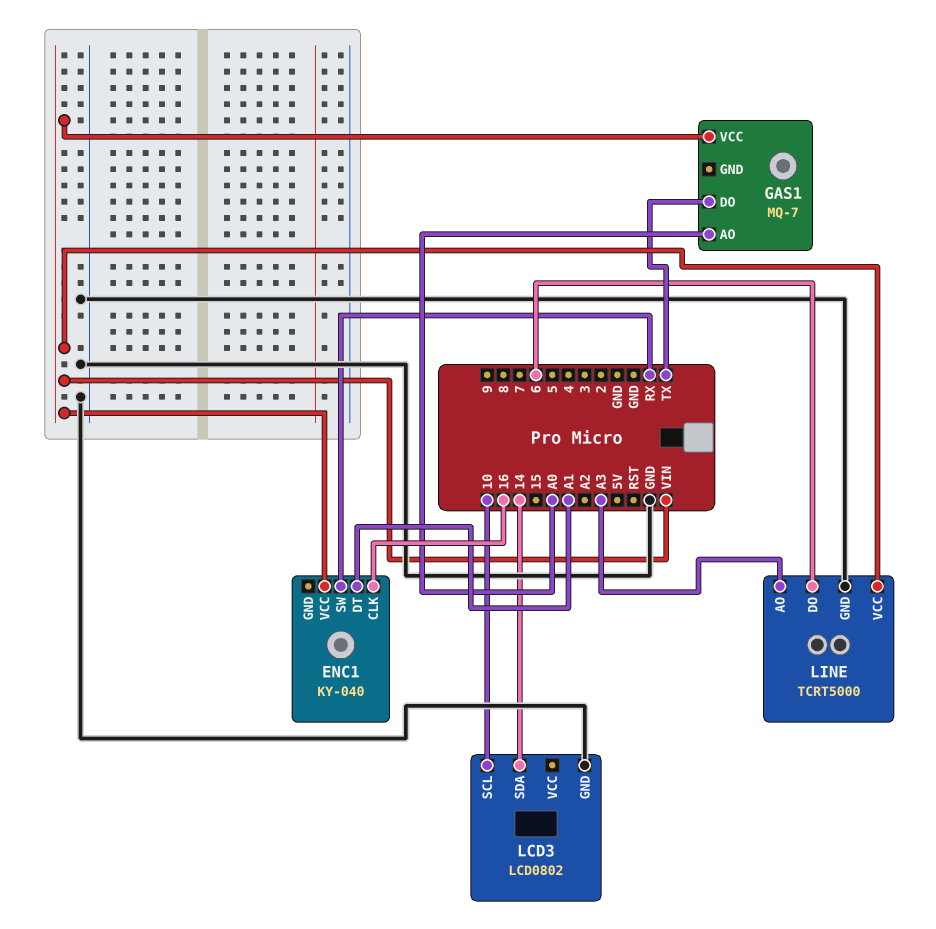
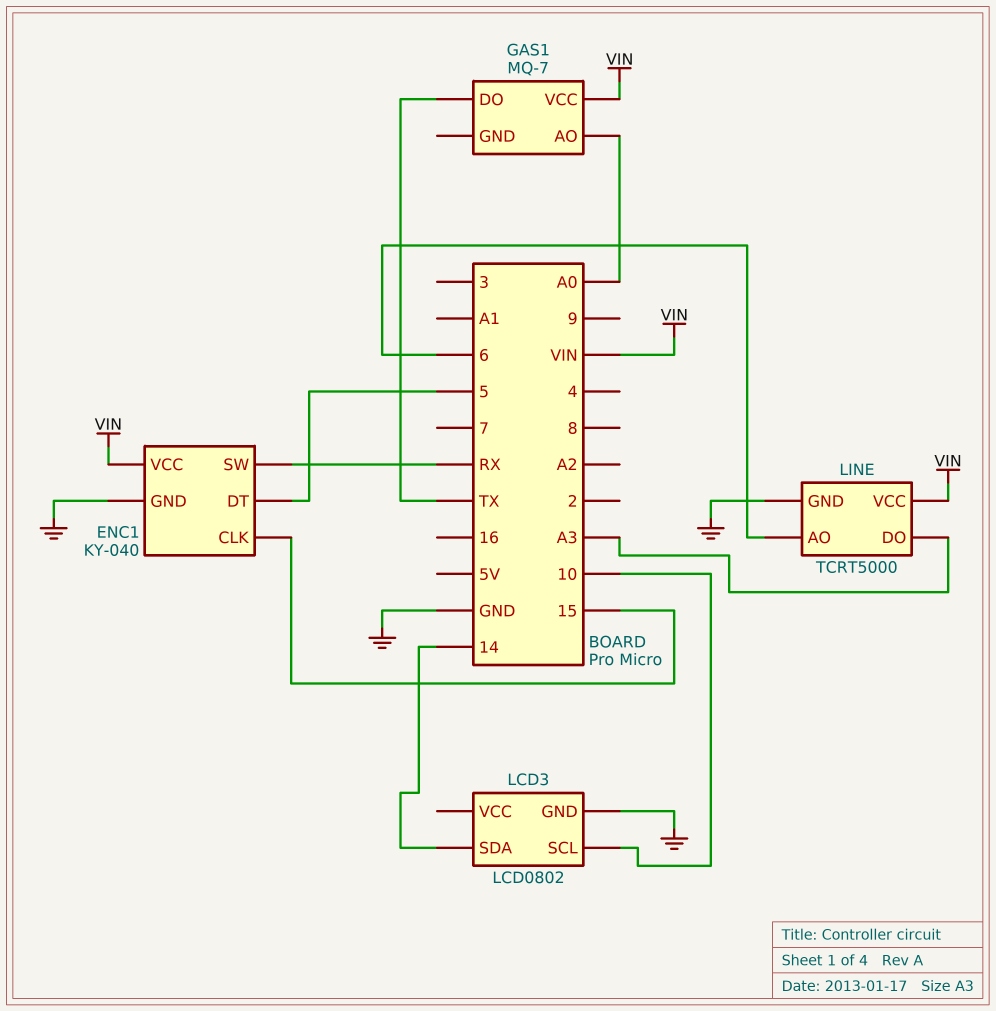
ENC1 pin CLK: 16 -> 15
ENC1 pin DT: A1 -> 5
ENC1 pin GND: none -> GND
LINE pin AO: A3 -> 6
LINE pin DO: 6 -> A3

